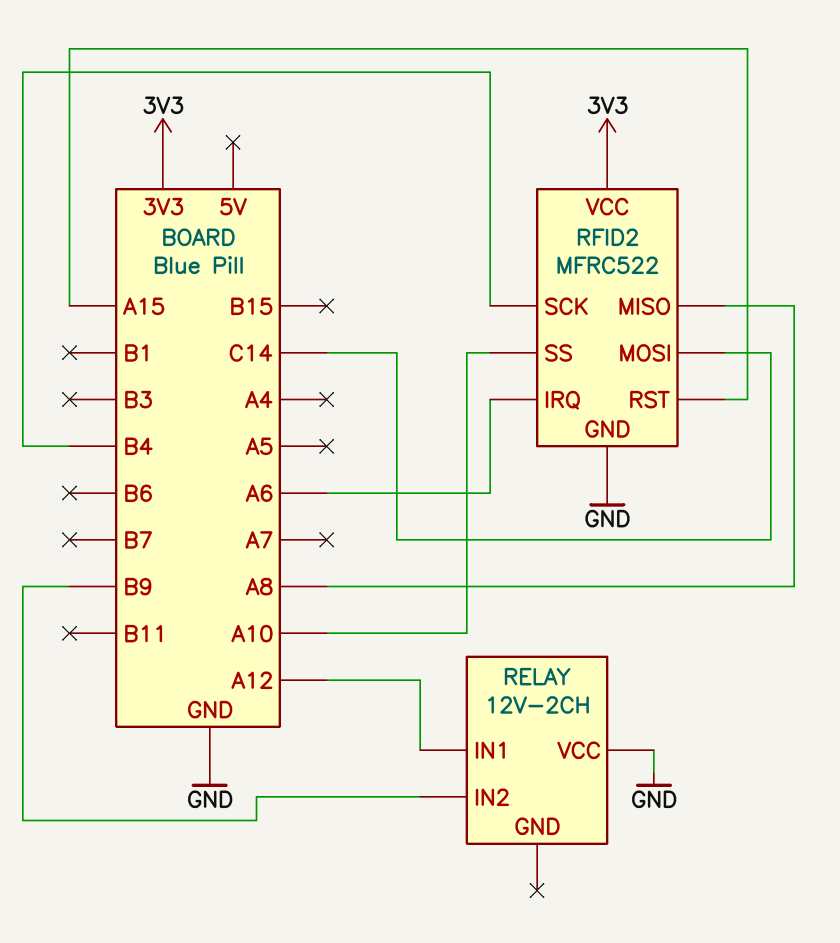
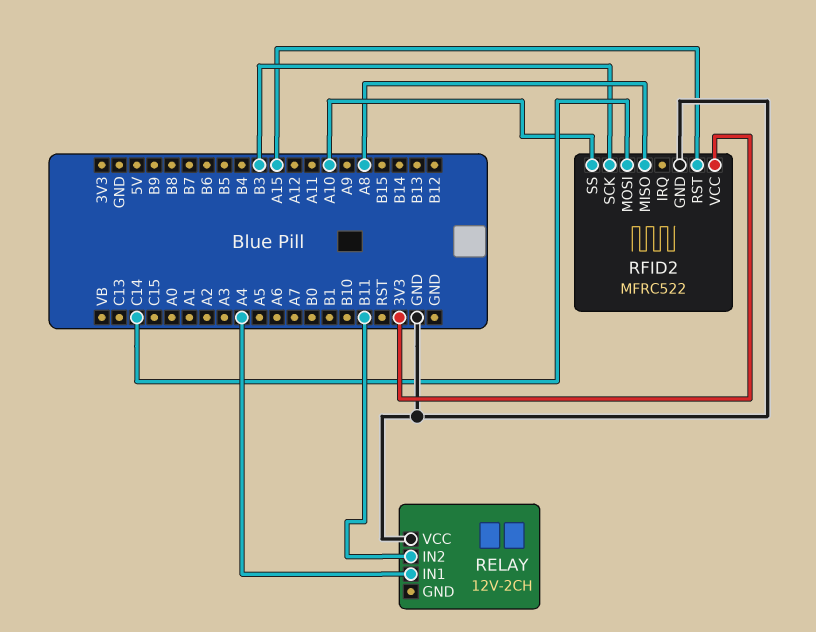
RELAY pin IN1: A12 -> A4
RELAY pin IN2: B9 -> B11
RFID2 pin IRQ: A6 -> none
RFID2 pin SCK: B4 -> B3

